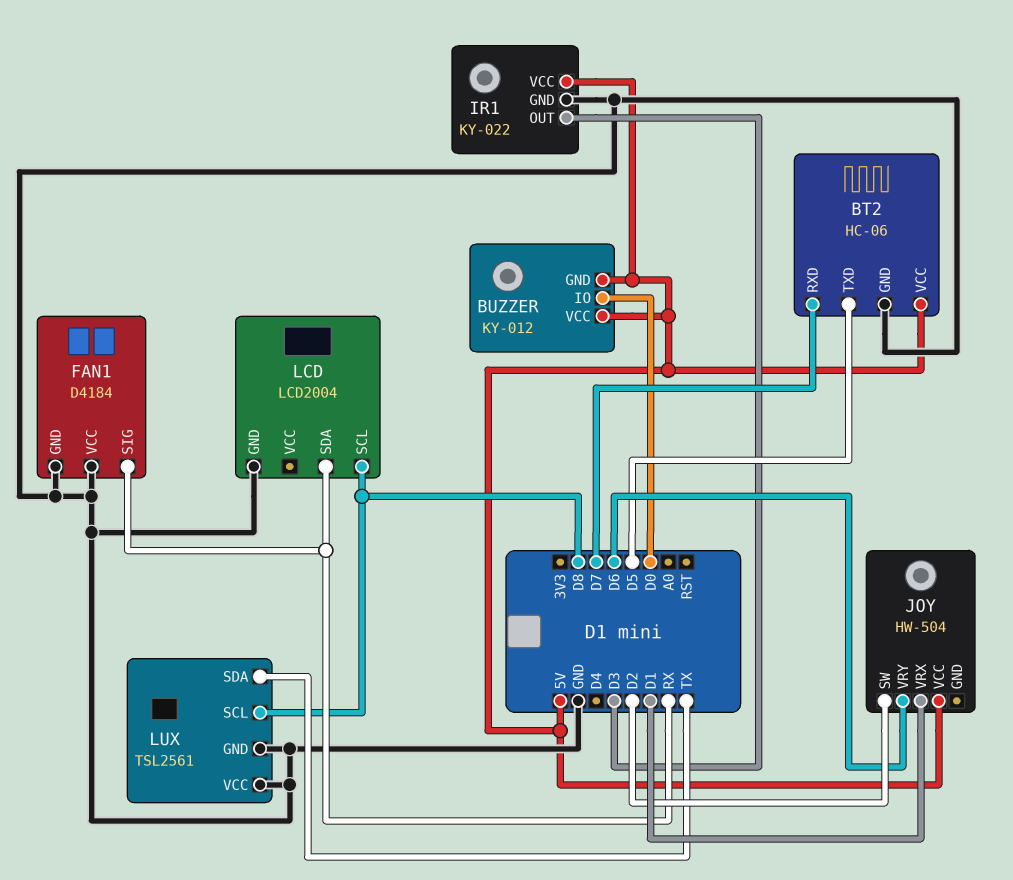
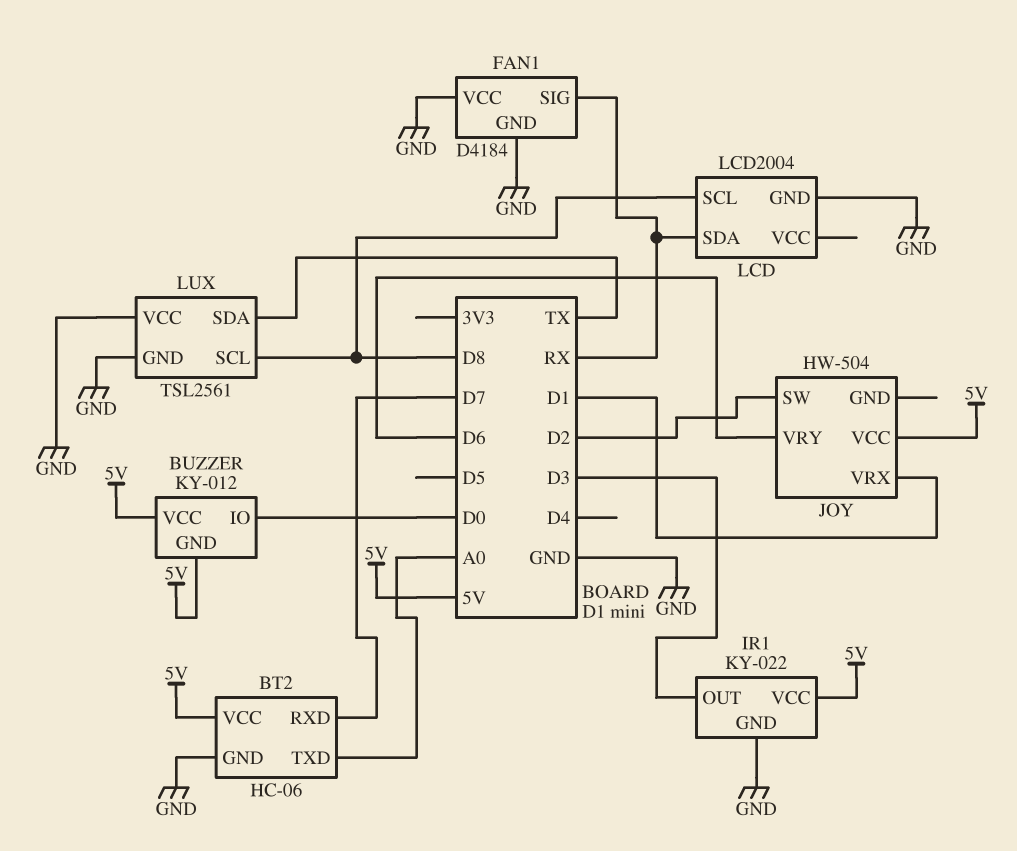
BT2 pin TXD: D5 -> A0

